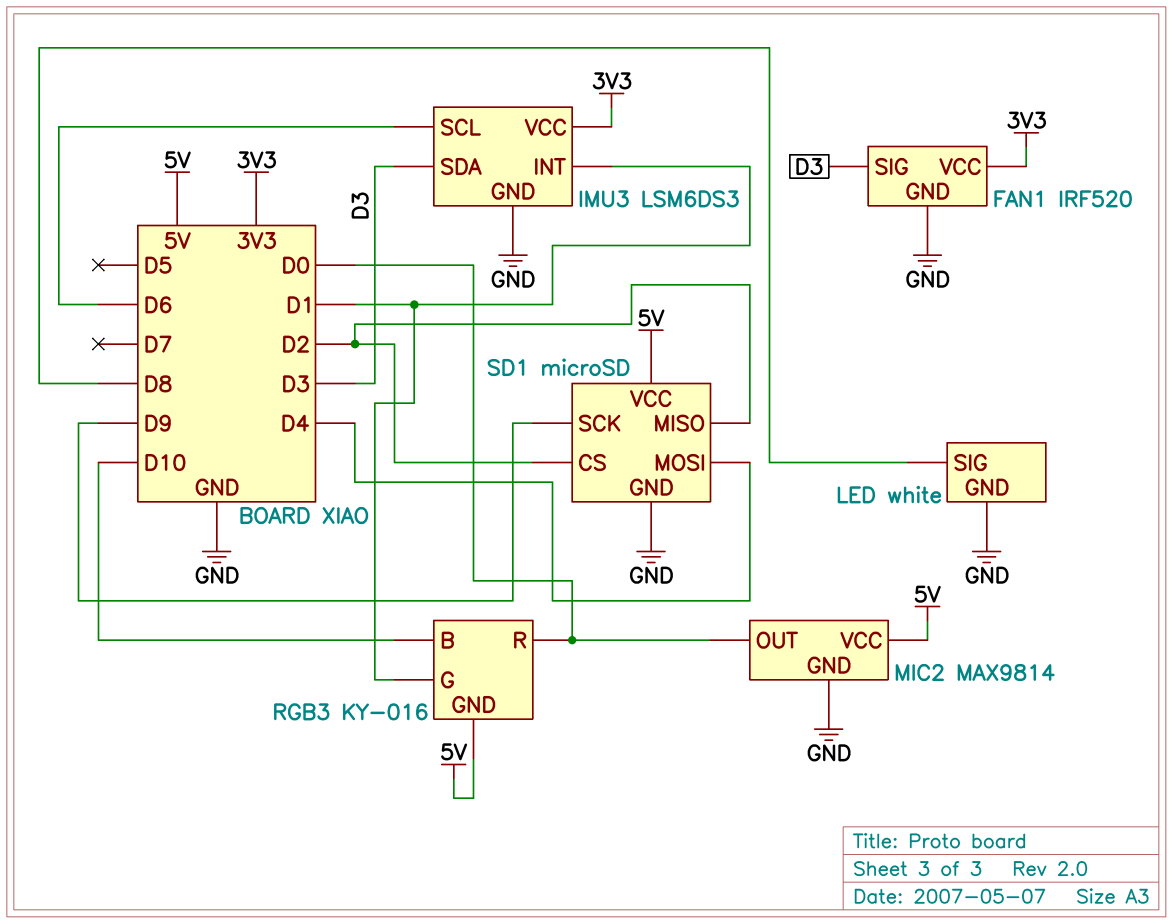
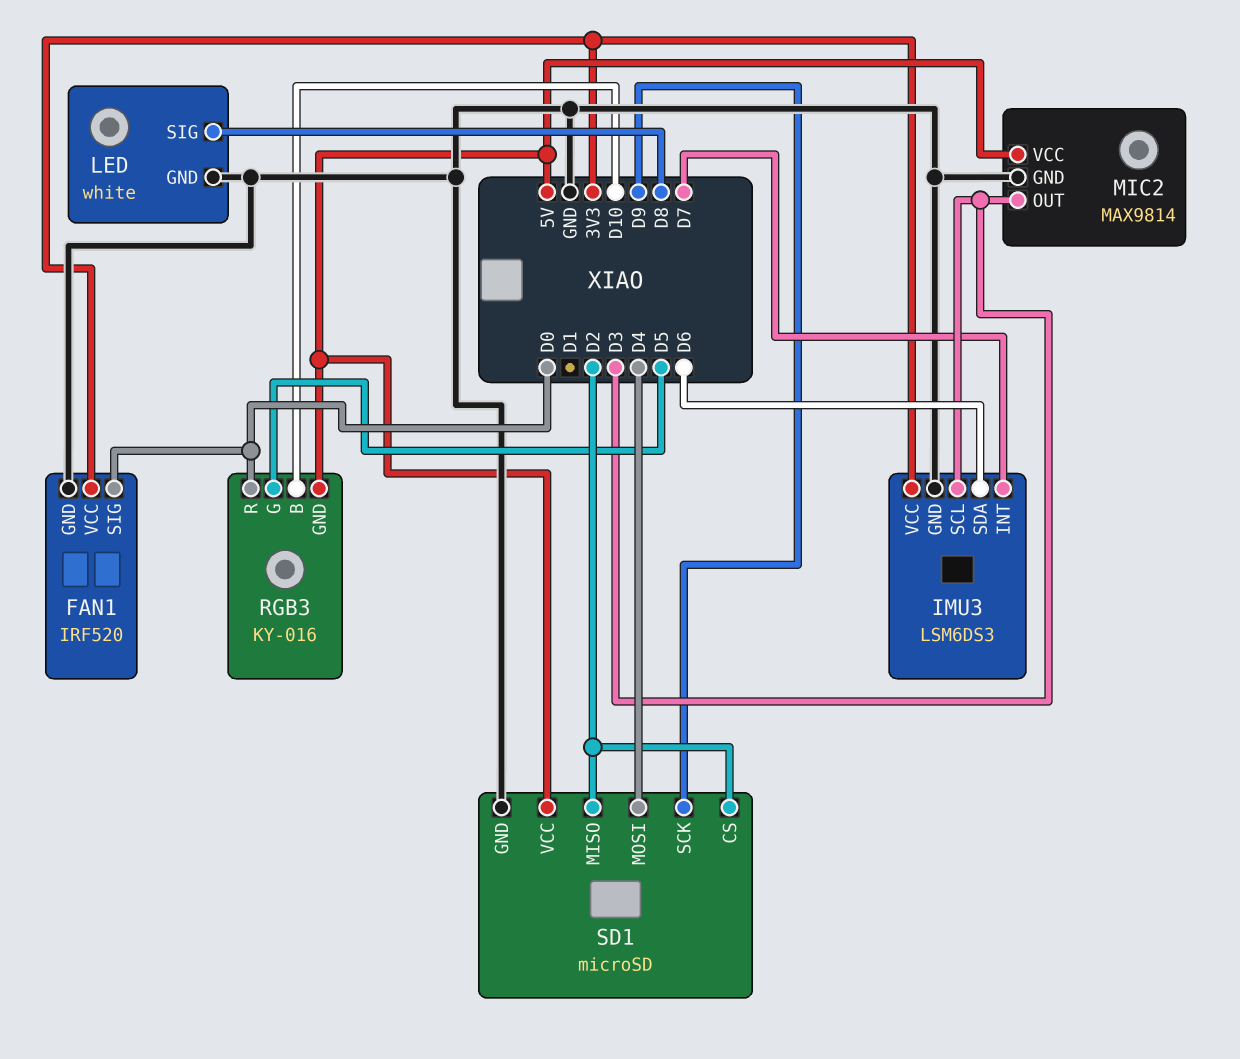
FAN1 pin SIG: D3 -> D0
IMU3 pin INT: D1 -> D7
IMU3 pin SCL: D6 -> D3
IMU3 pin SDA: D3 -> D6
MIC2 pin OUT: D0 -> D3
RGB3 pin G: D1 -> D5

